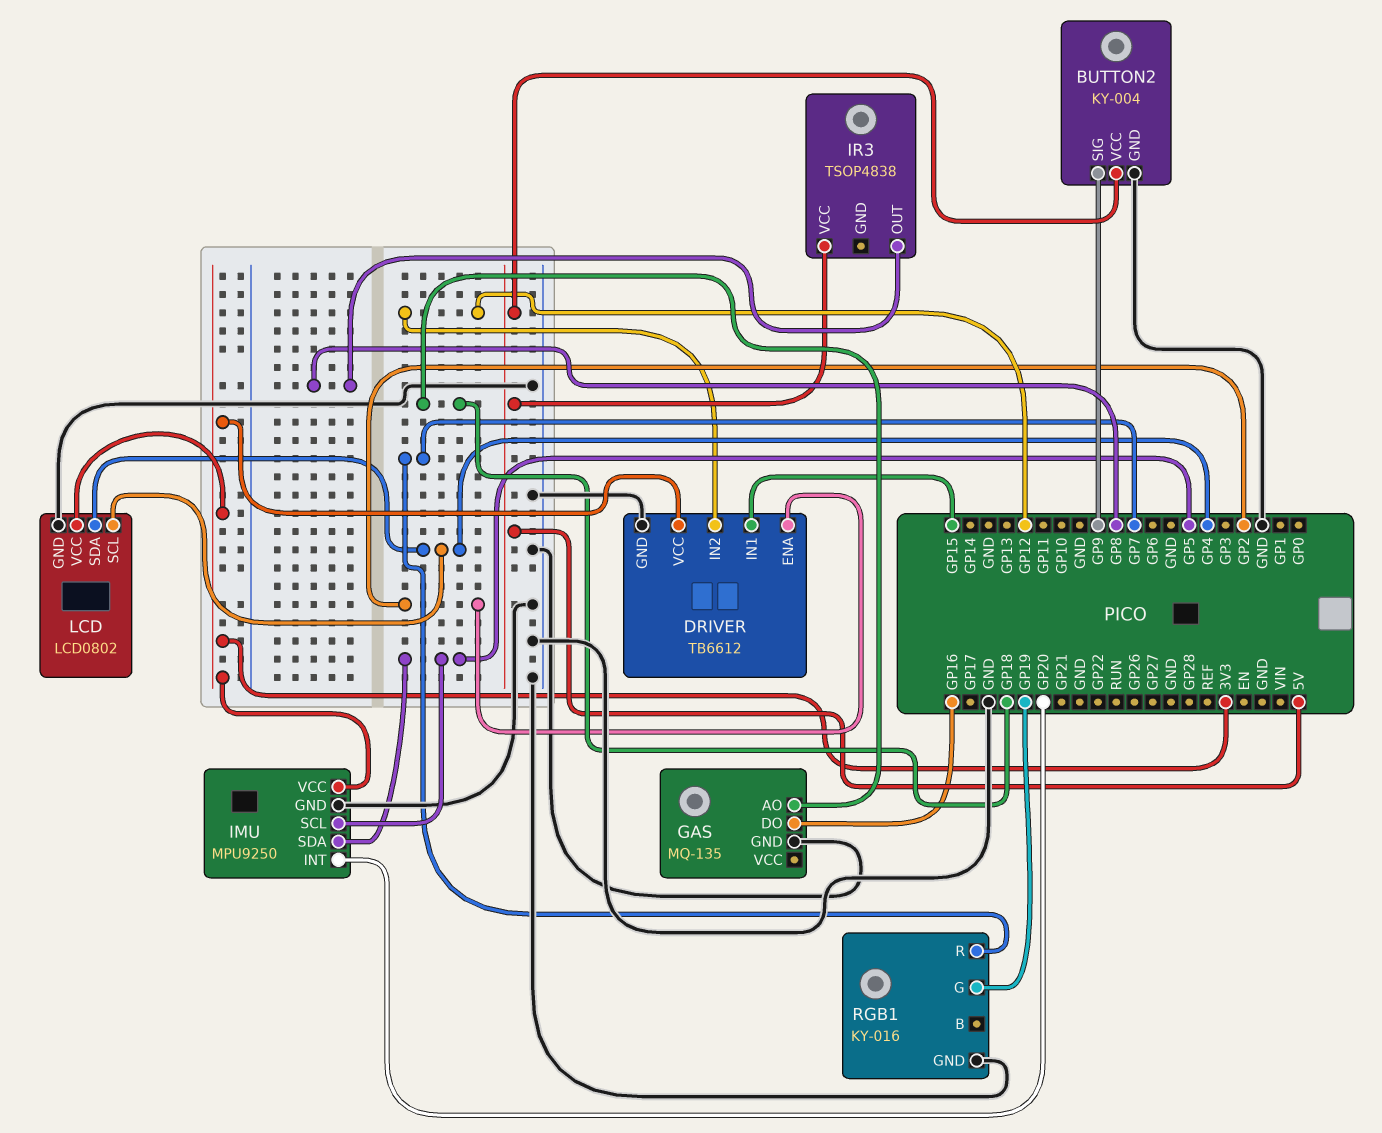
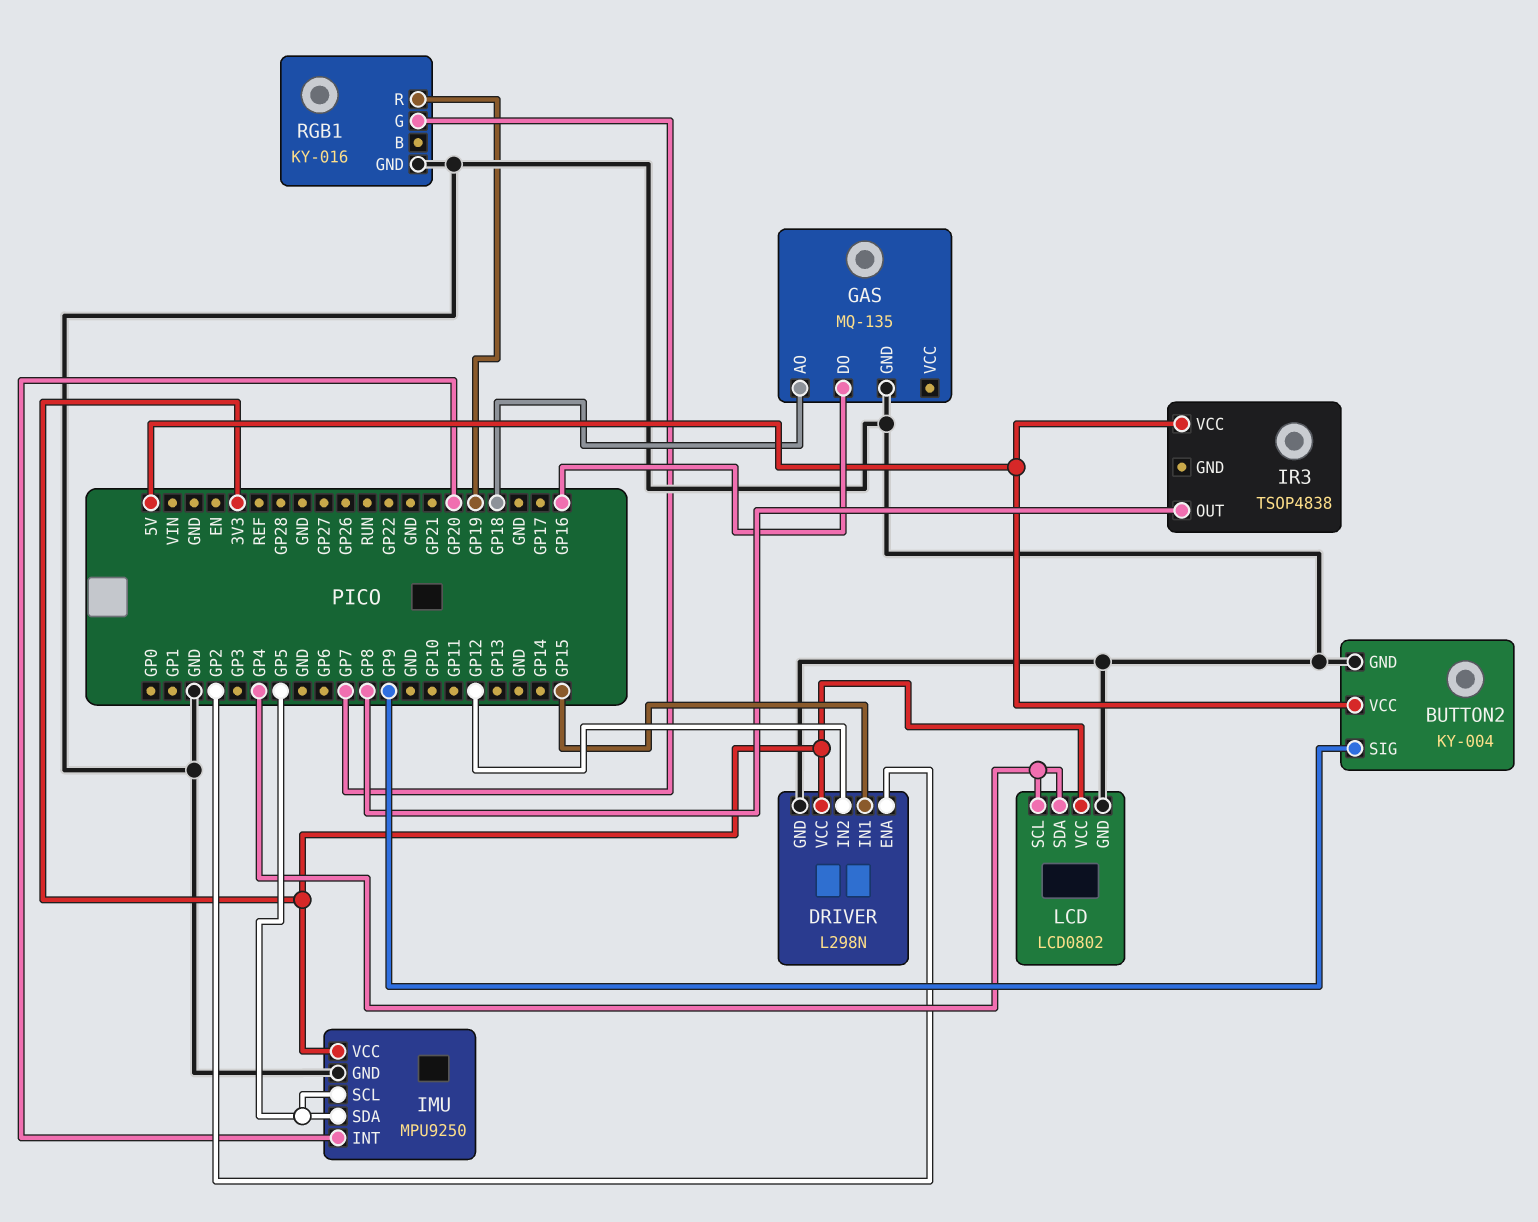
DRIVER: TB6612 -> L298N
RGB1 pin G: GP19 -> GP7
RGB1 pin R: GP7 -> GP19

